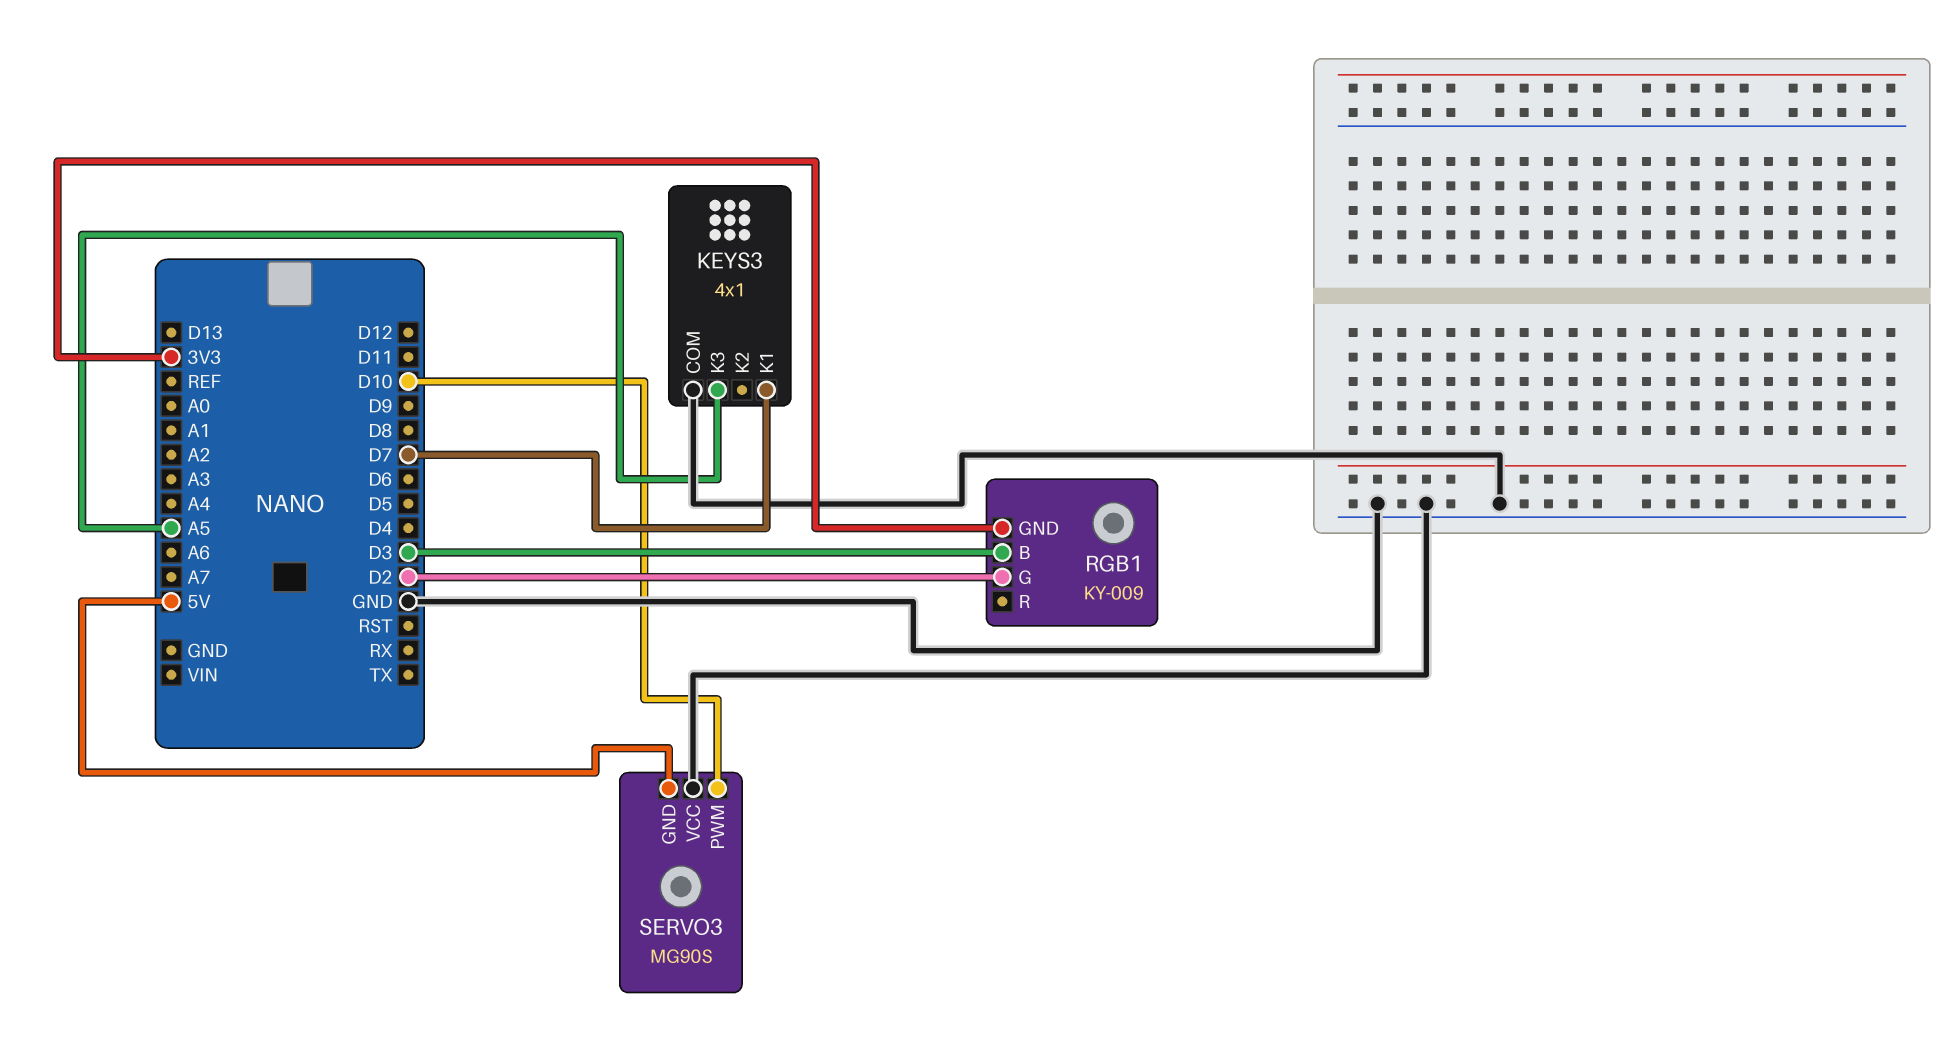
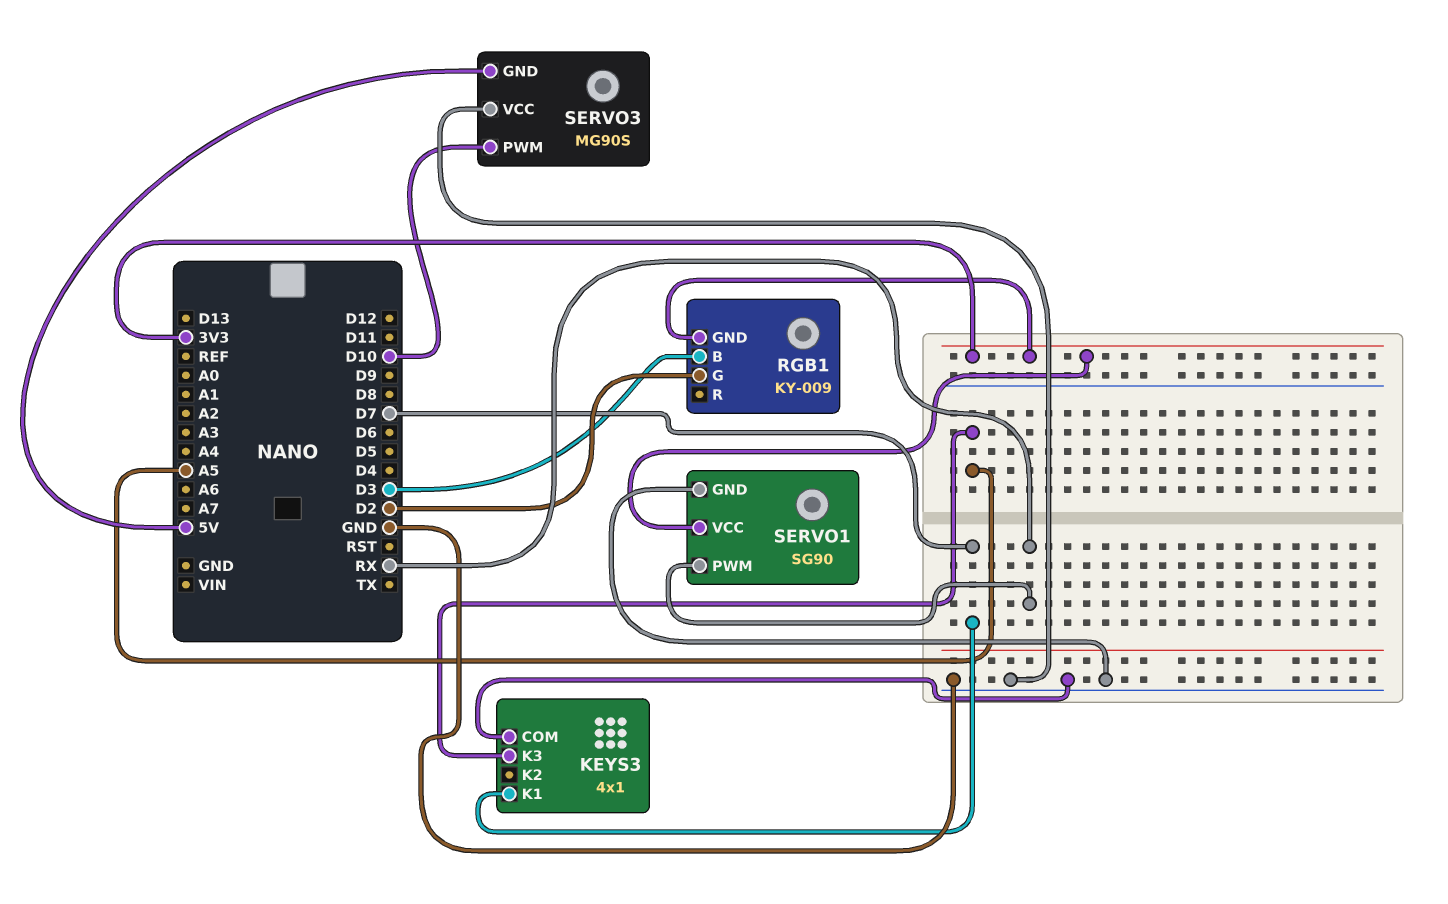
SERVO1: none -> SG90
SERVO1 pin GND: none -> GND
SERVO1 pin PWM: none -> RX
SERVO1 pin VCC: none -> 3V3

